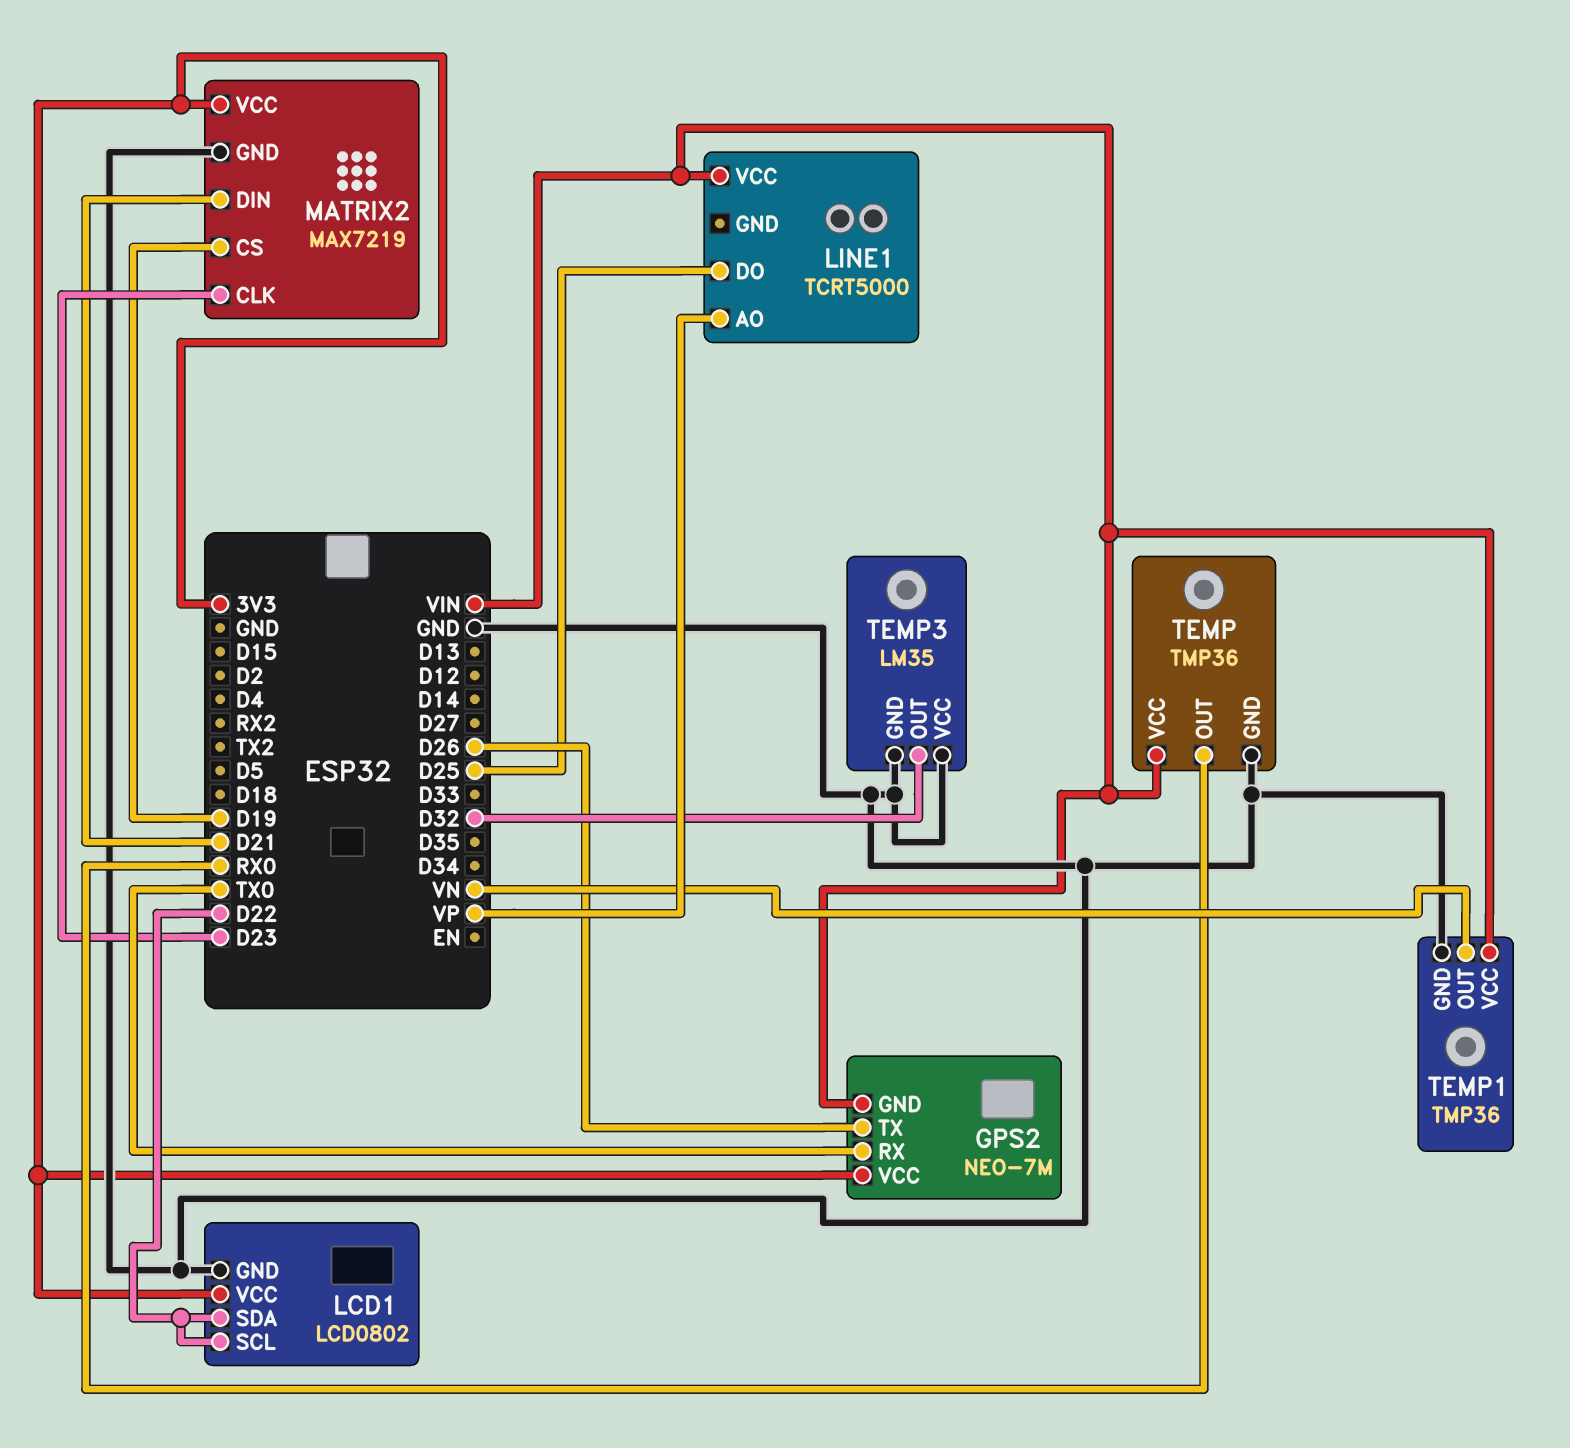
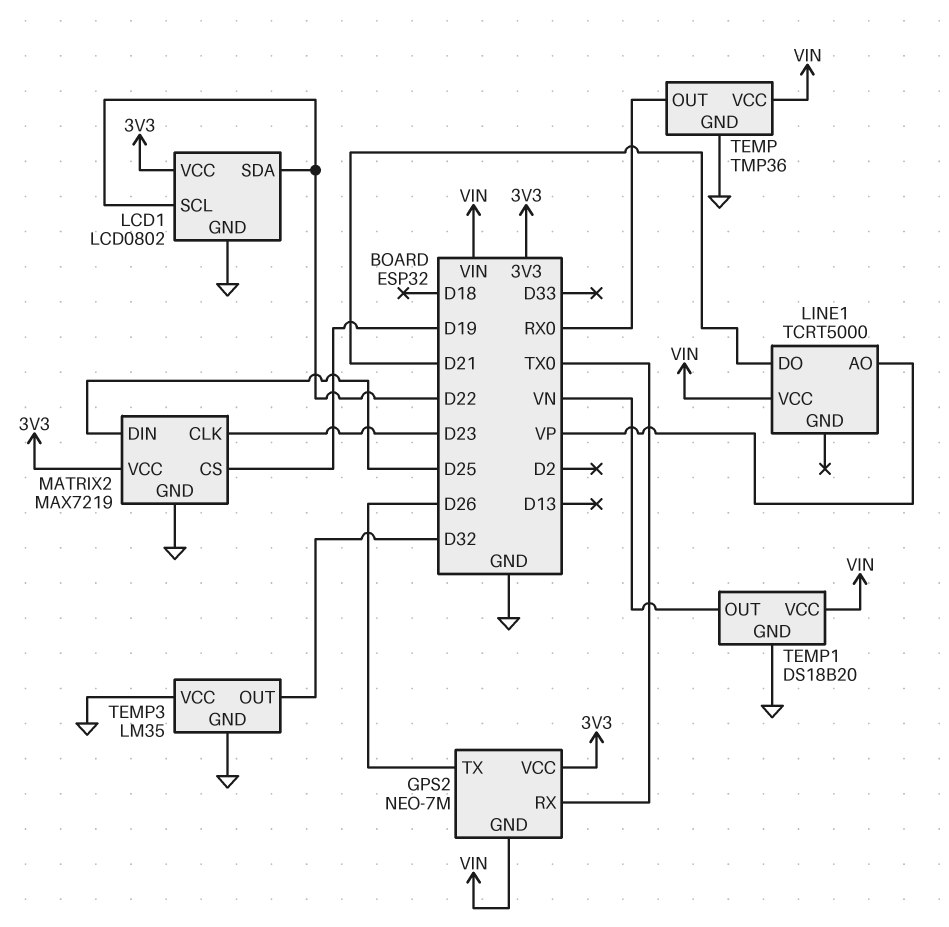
LINE1 pin DO: D25 -> D21
MATRIX2 pin DIN: D21 -> D25
TEMP1: TMP36 -> DS18B20

